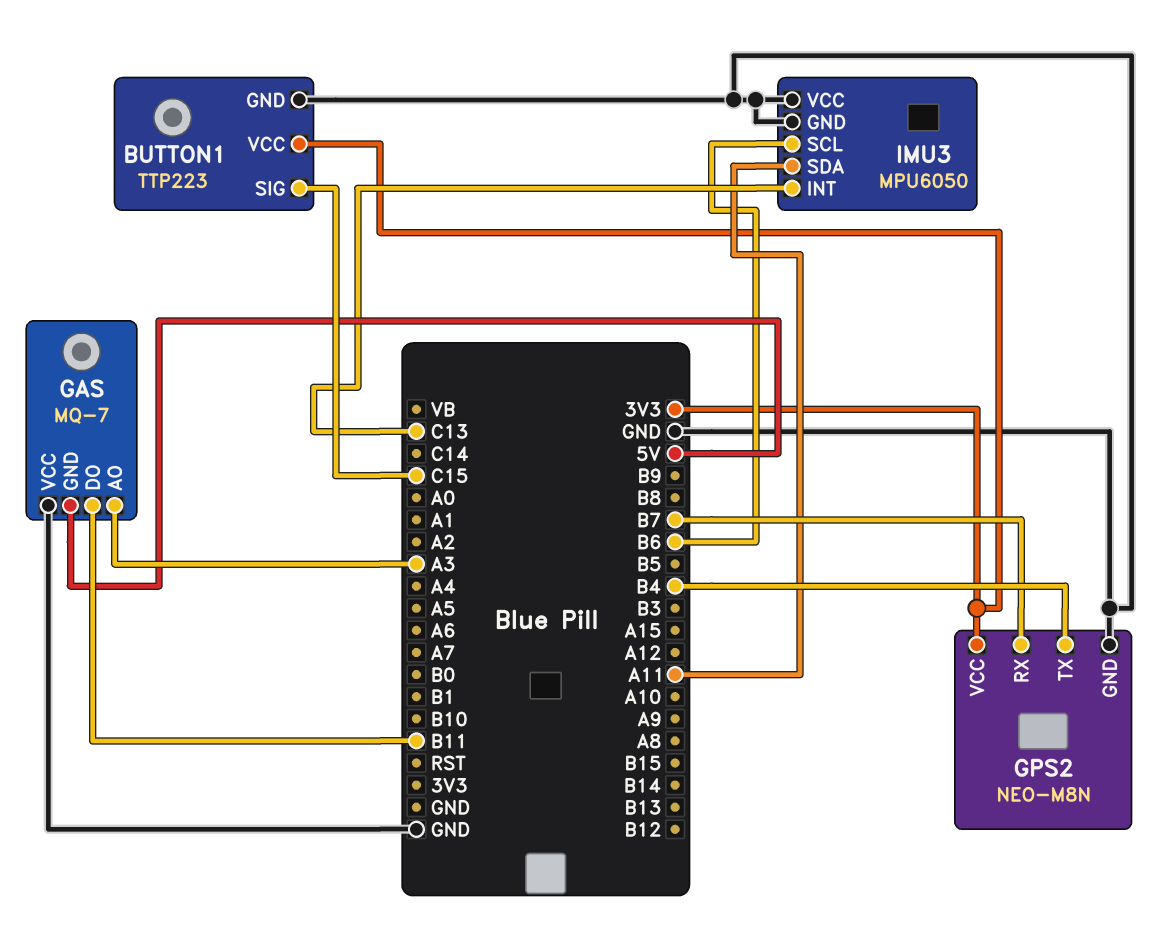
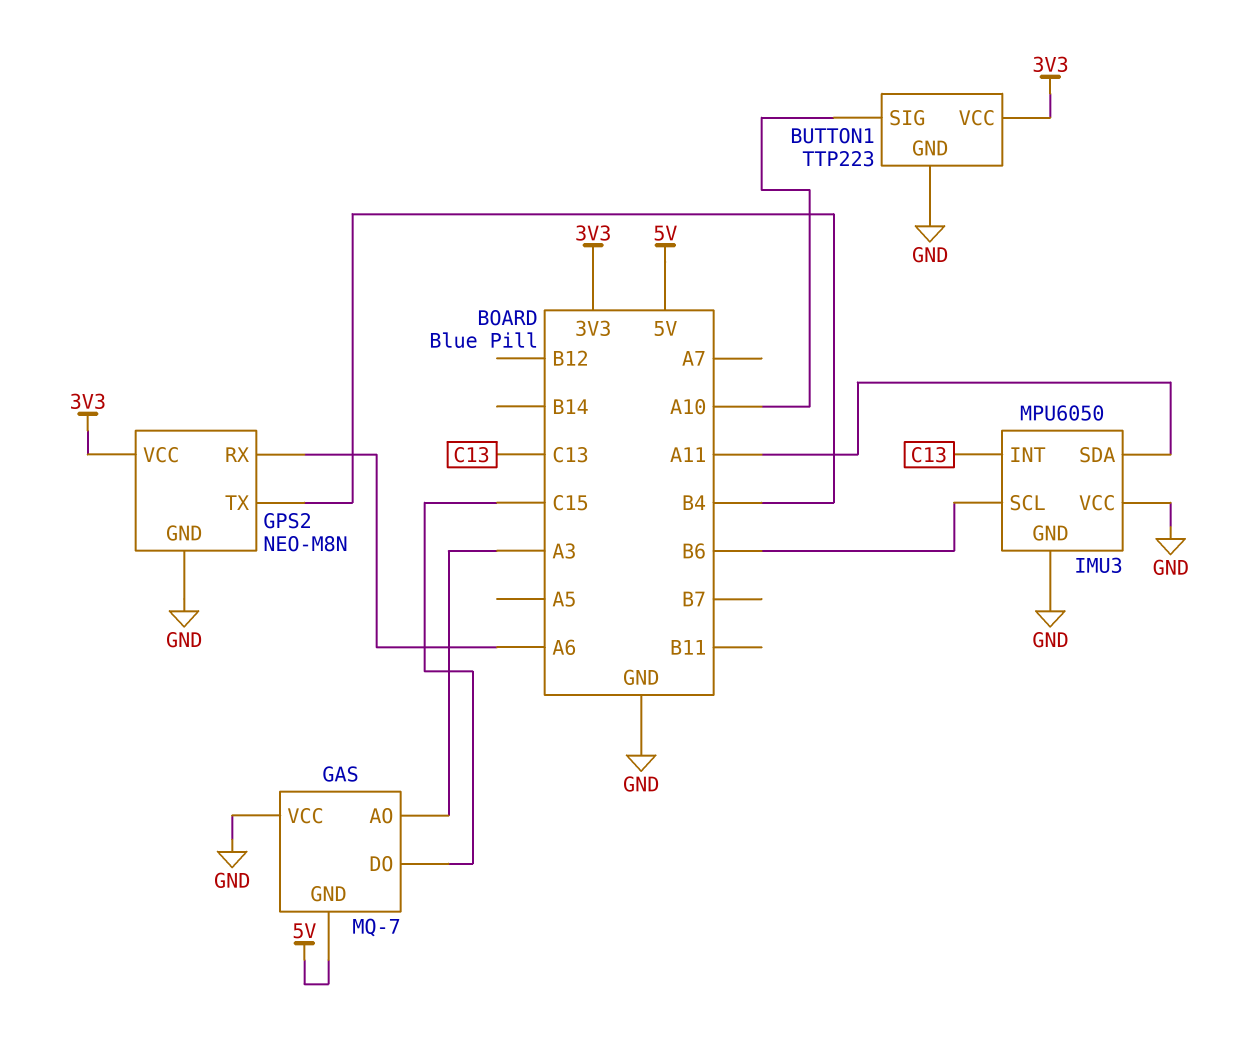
BUTTON1 pin SIG: C15 -> A10
GAS pin DO: B11 -> C15
GPS2 pin RX: B7 -> A6

